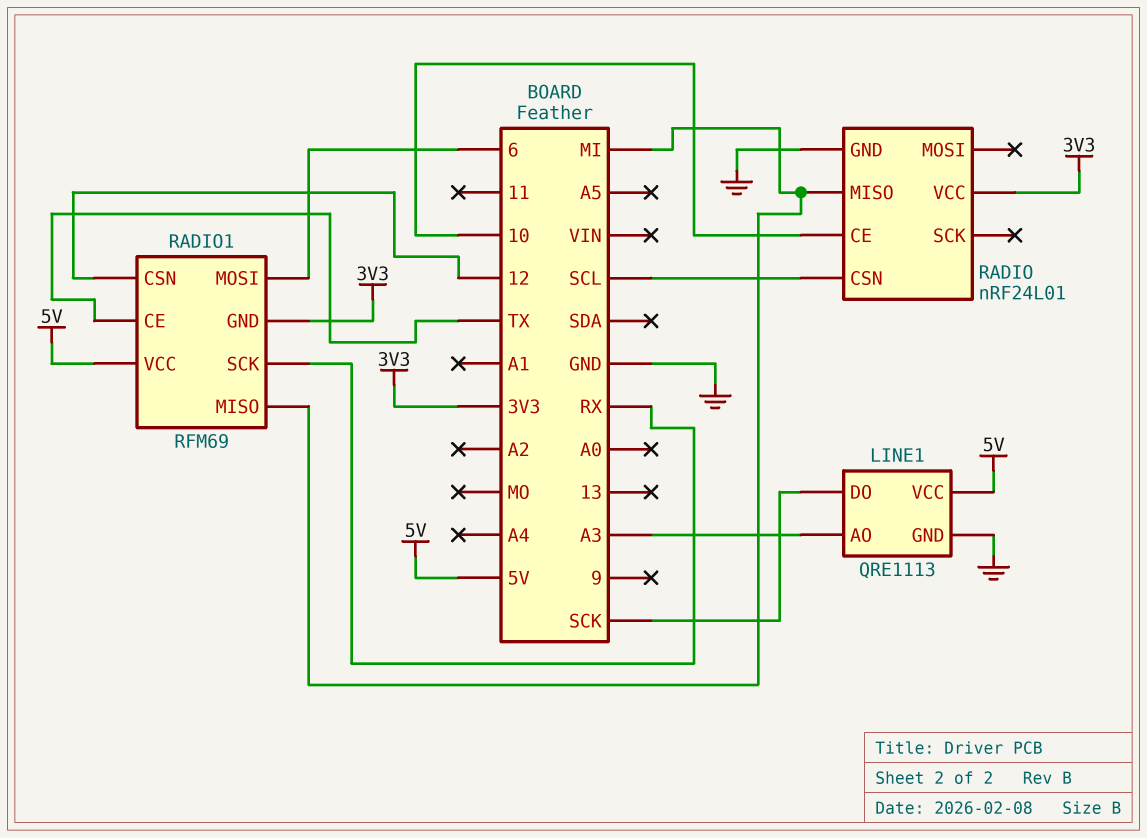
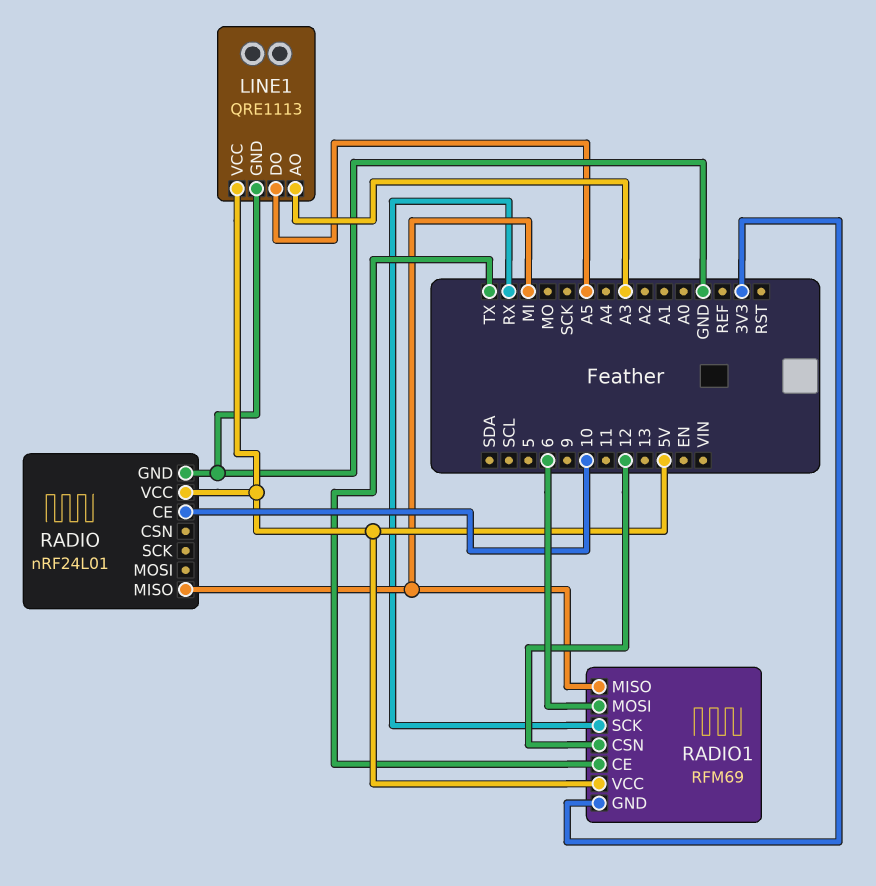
LINE1 pin DO: SCK -> A5
RADIO pin CSN: SCL -> none
RADIO pin VCC: 3V3 -> 5V

